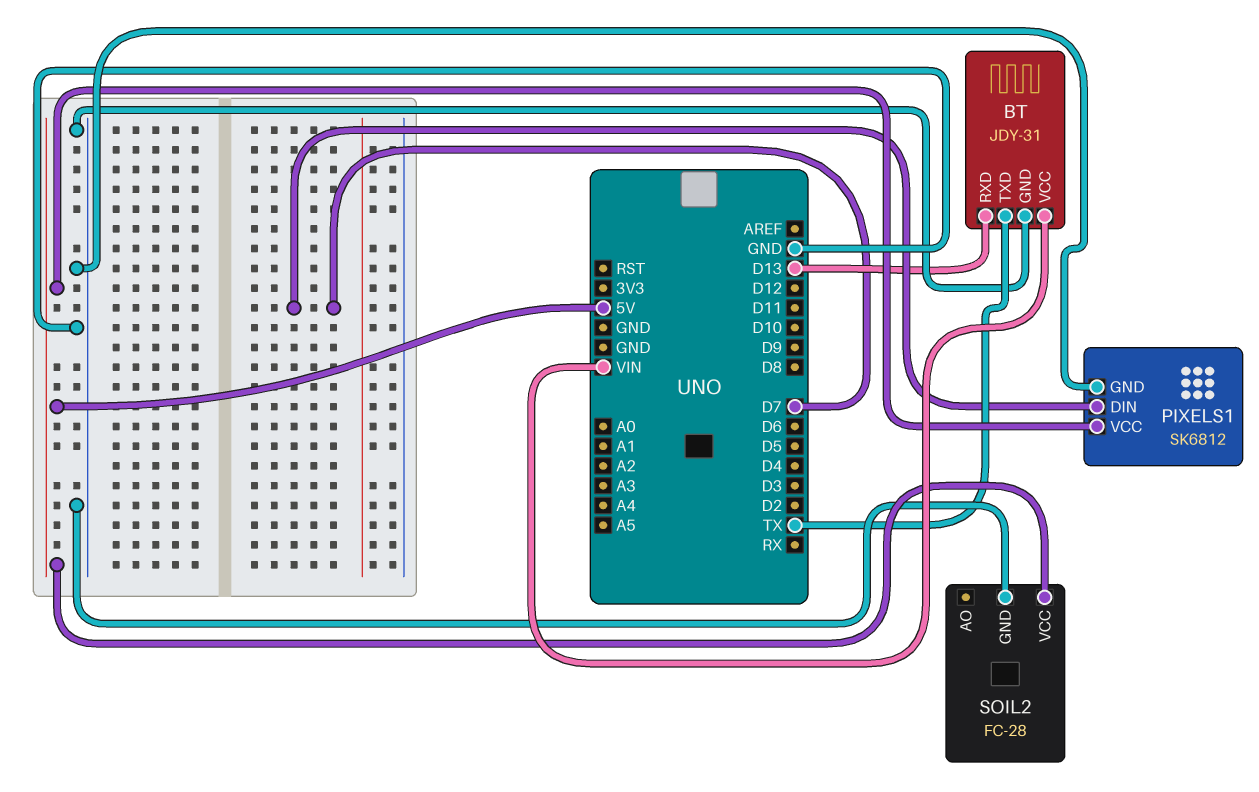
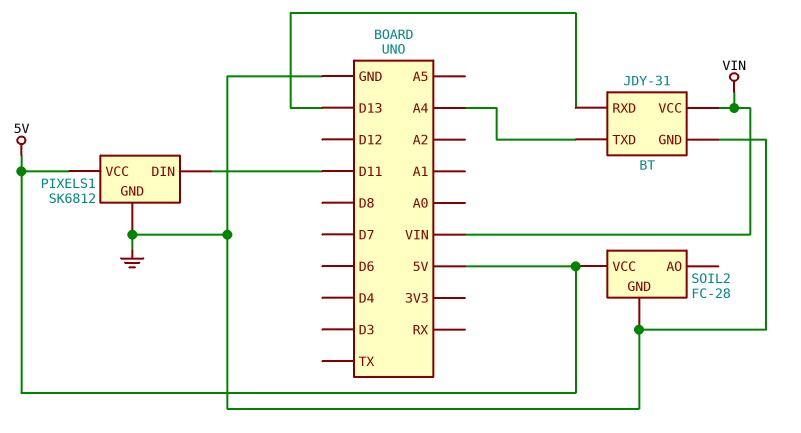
BT pin TXD: TX -> A4
PIXELS1 pin DIN: D7 -> D11

